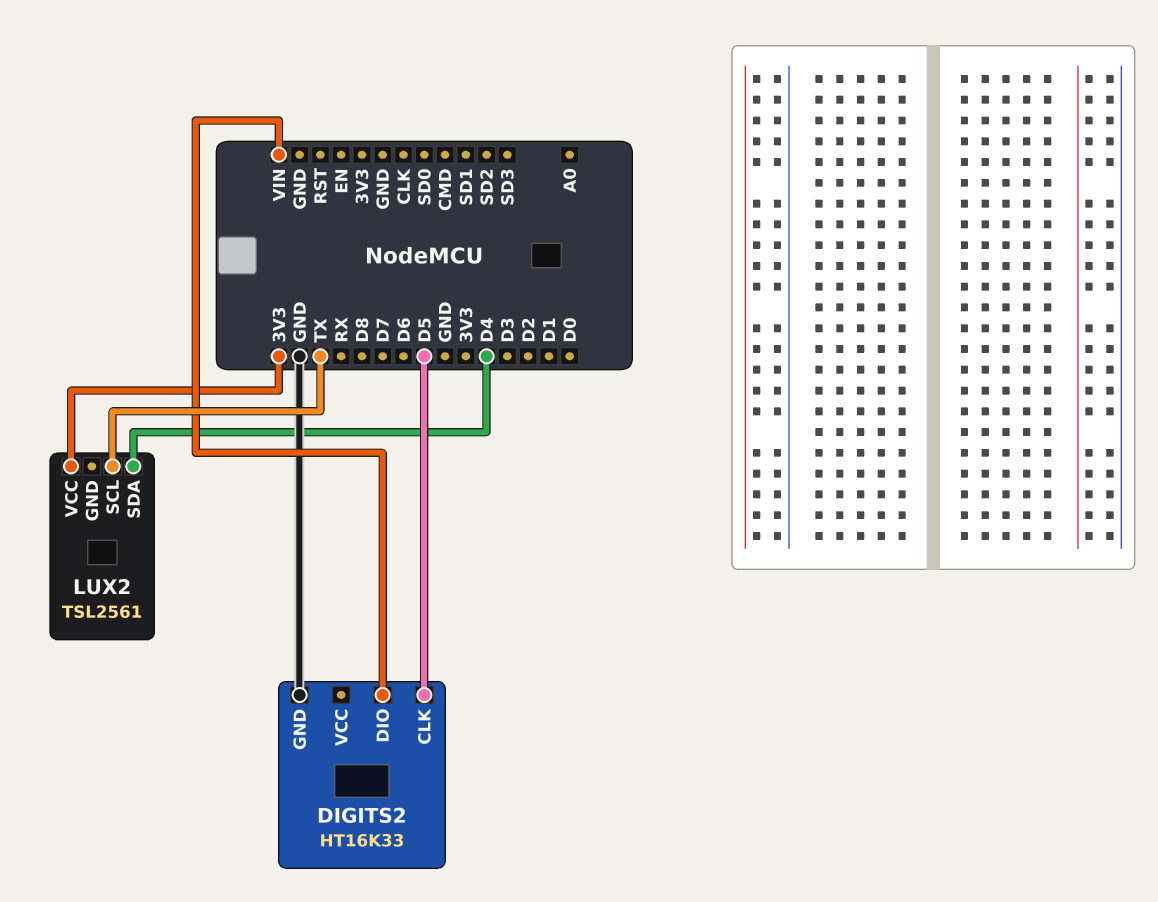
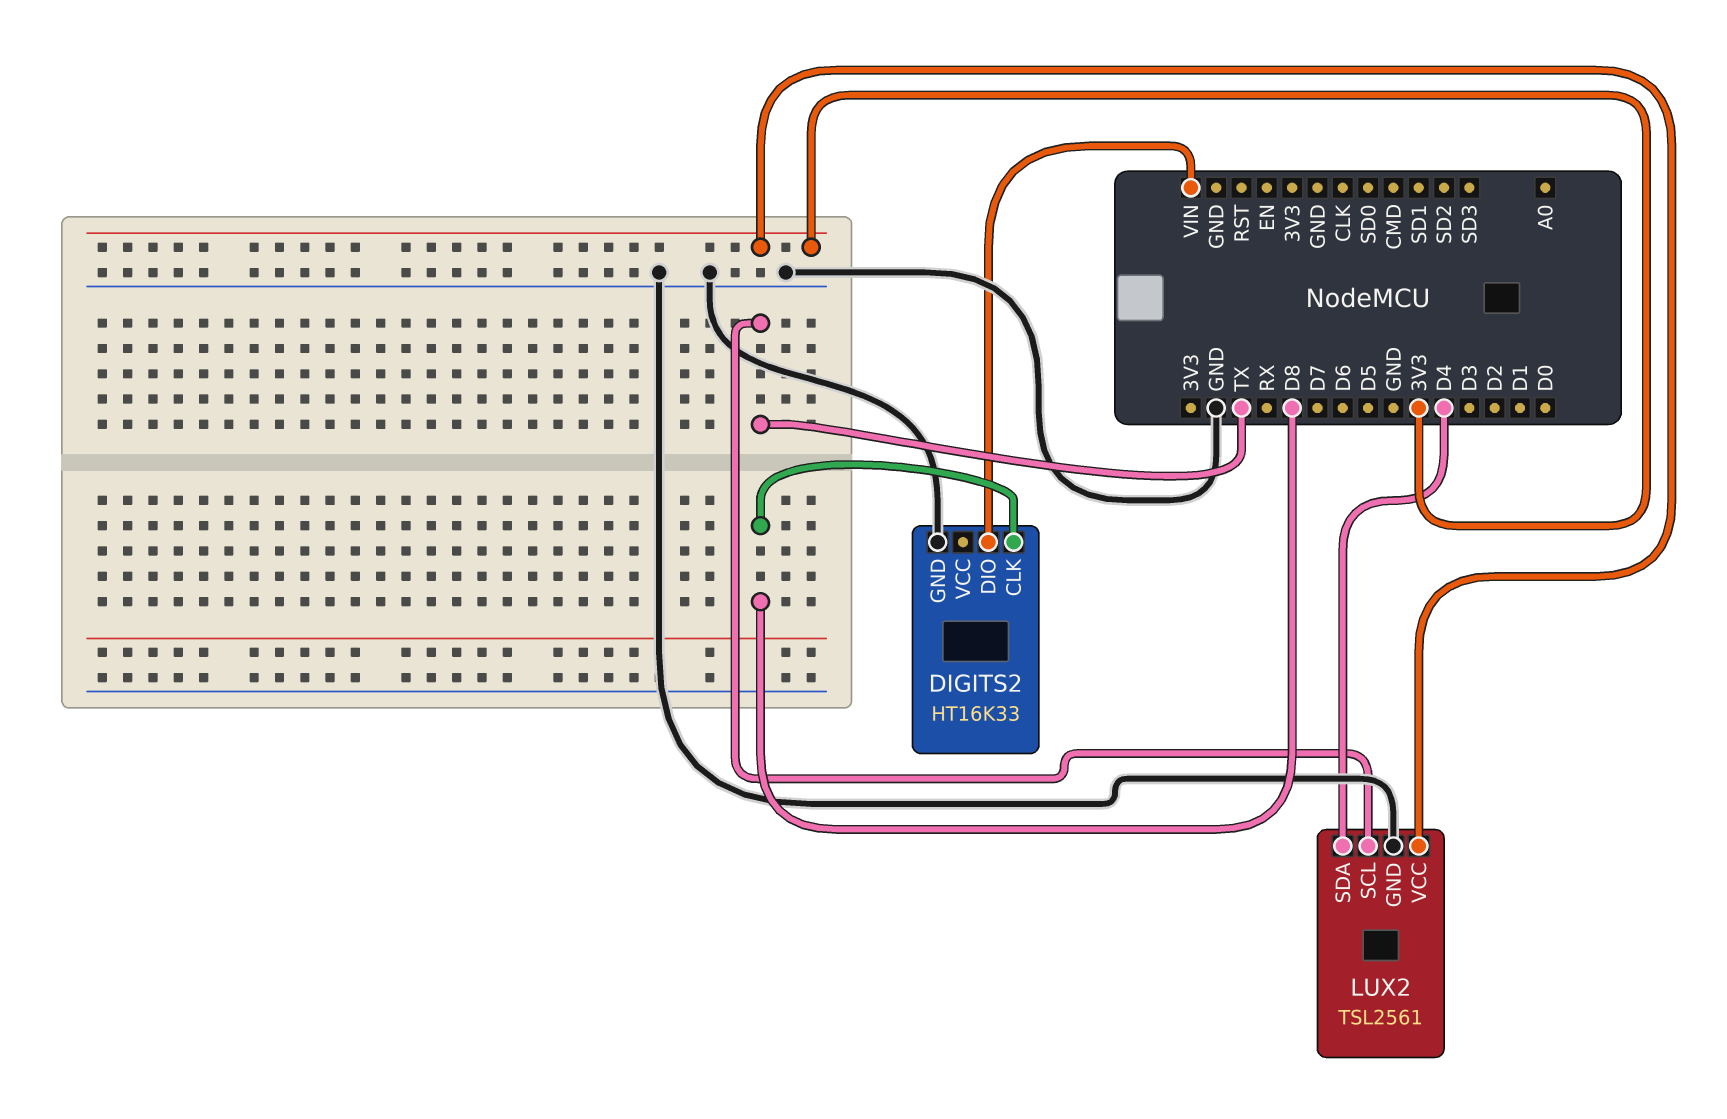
DIGITS2 pin CLK: D5 -> D8
LUX2 pin GND: none -> GND

